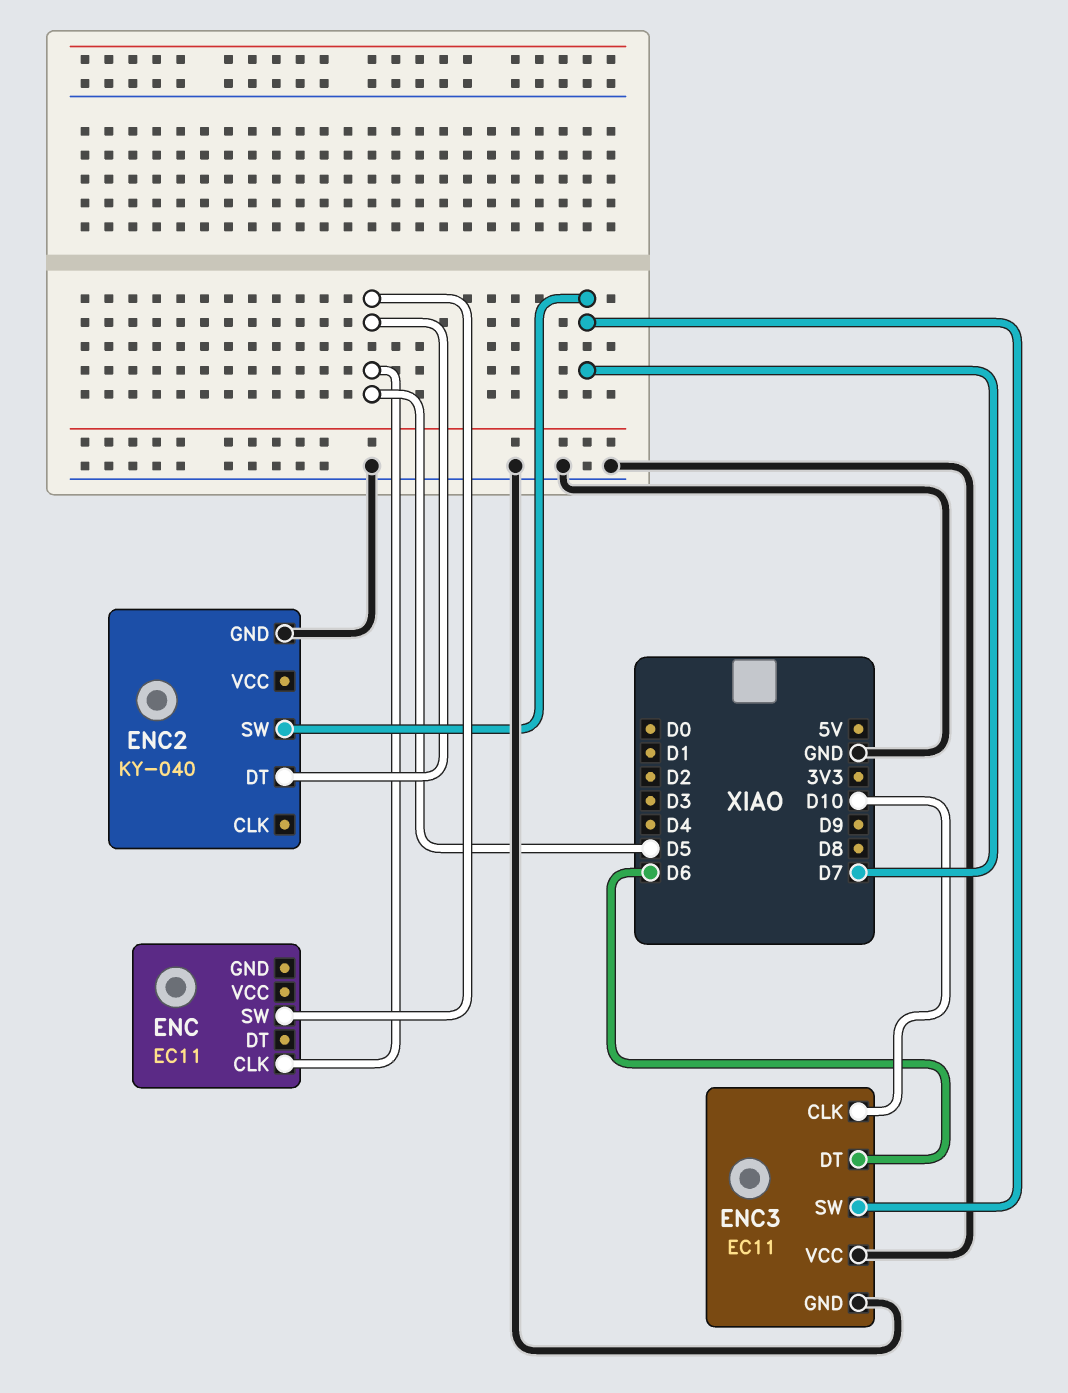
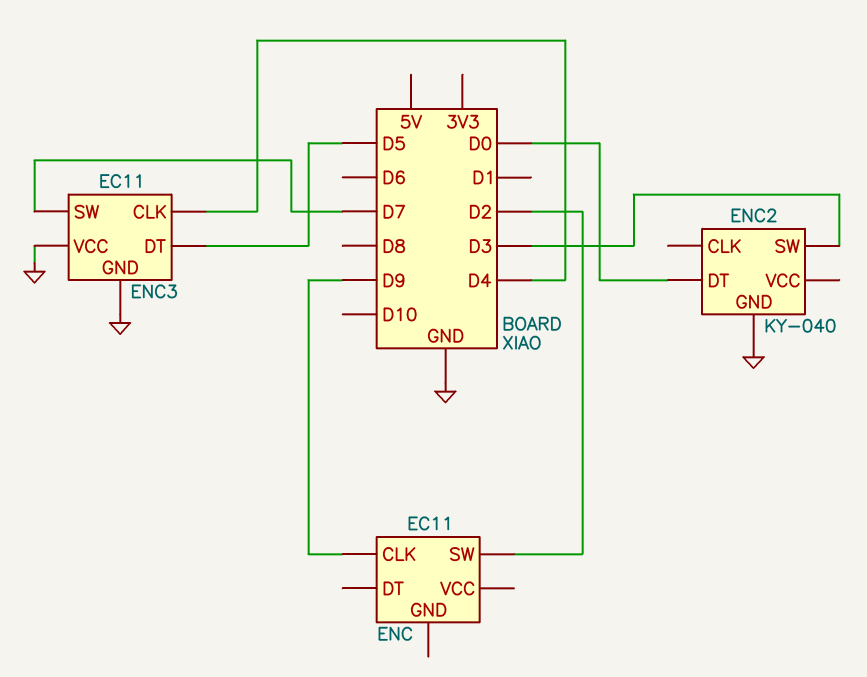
ENC pin CLK: D5 -> D9
ENC pin SW: D5 -> D2
ENC2 pin DT: D5 -> D0
ENC2 pin SW: D7 -> D3
ENC3 pin CLK: D10 -> D4
ENC3 pin DT: D6 -> D5

